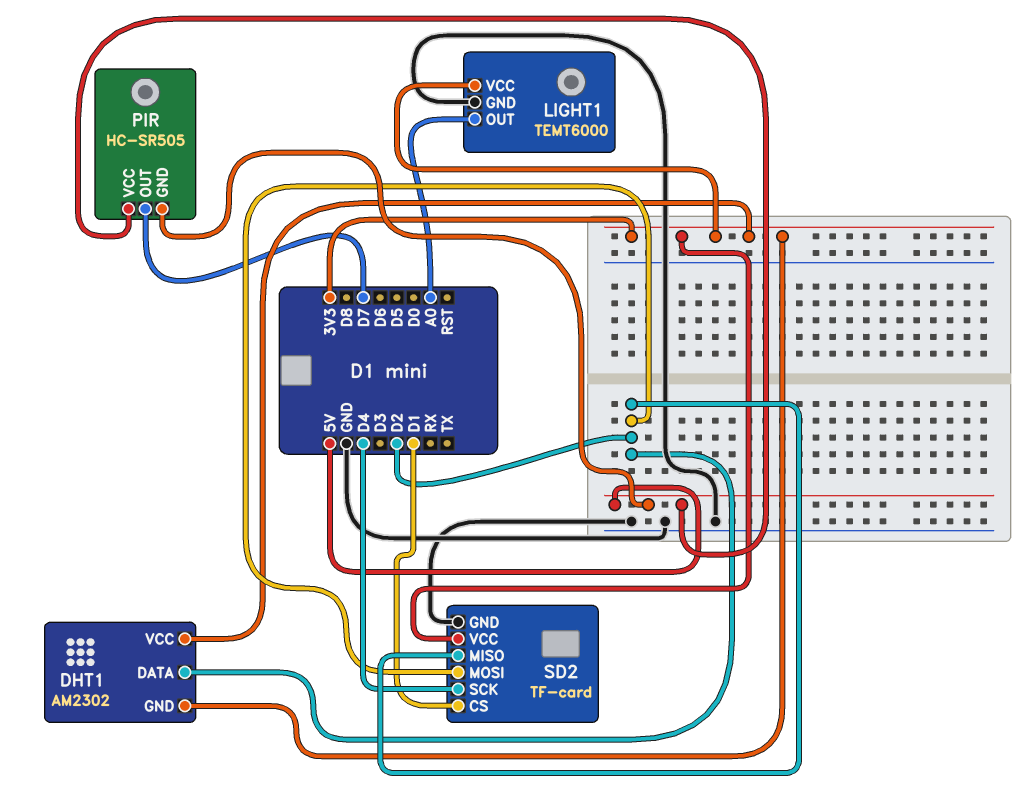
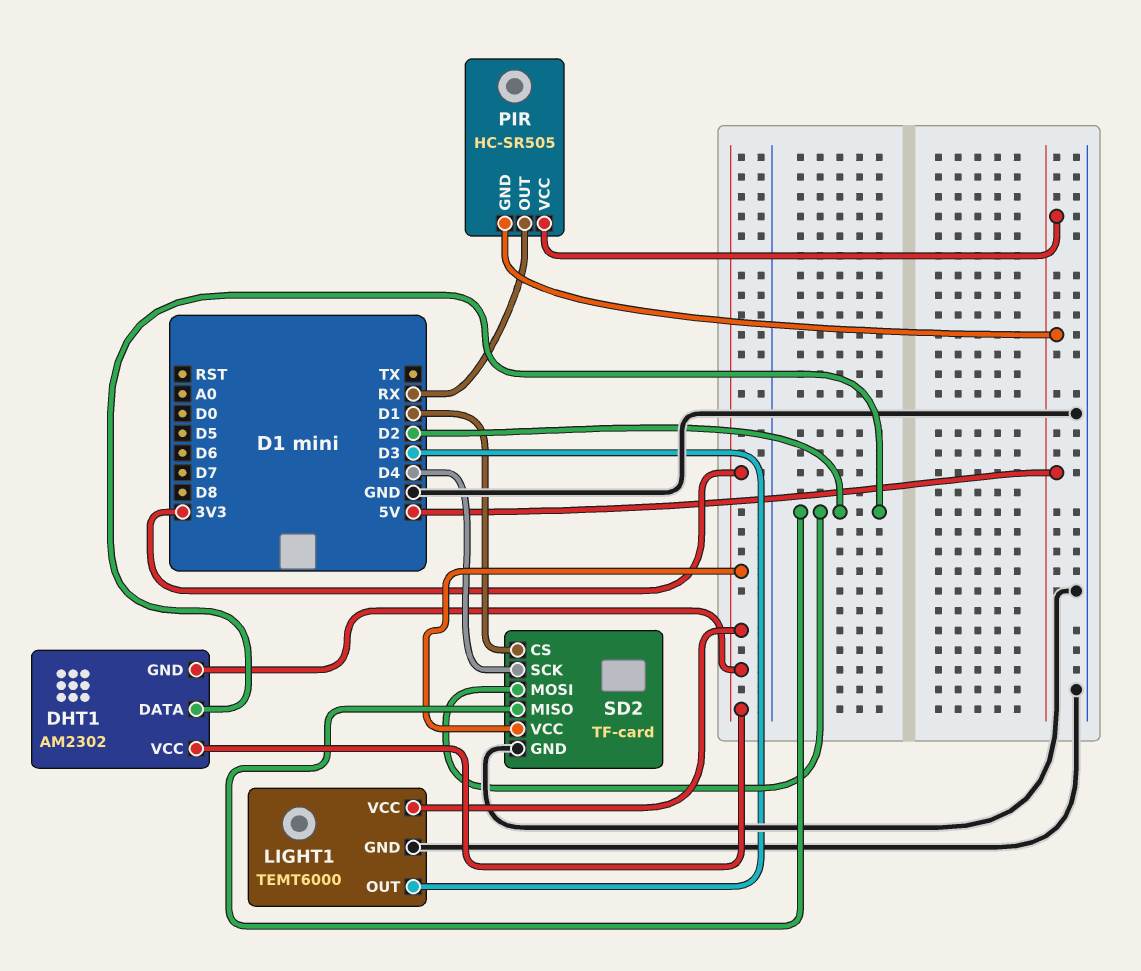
LIGHT1 pin OUT: A0 -> D3
PIR pin OUT: D7 -> RX

